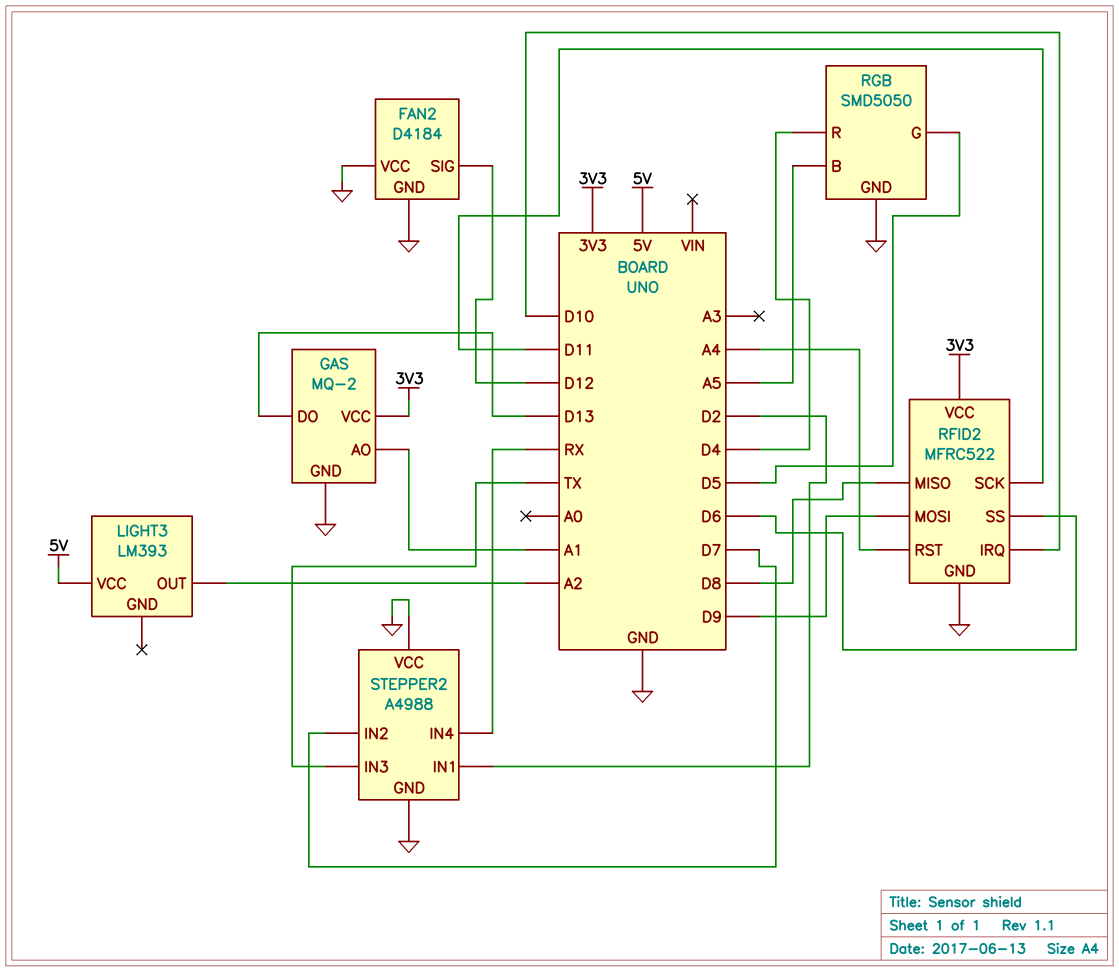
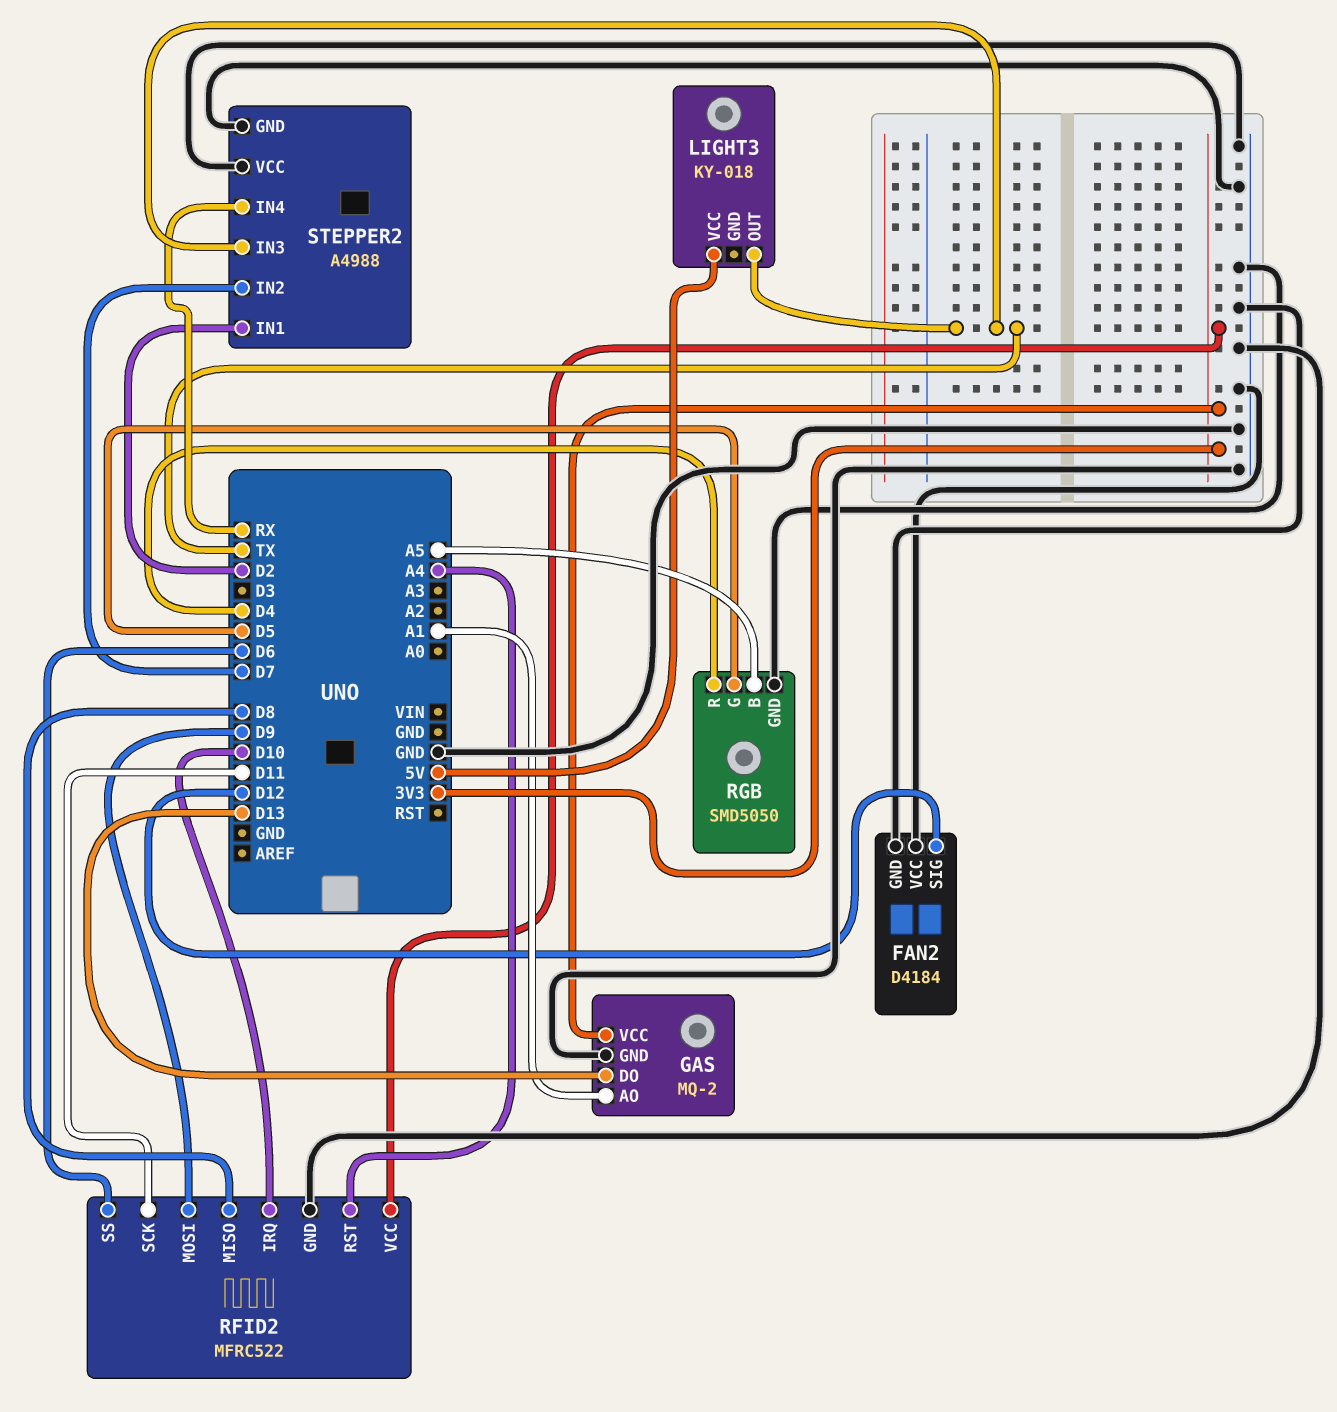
LIGHT3: LM393 -> KY-018
LIGHT3 pin OUT: A2 -> TX

